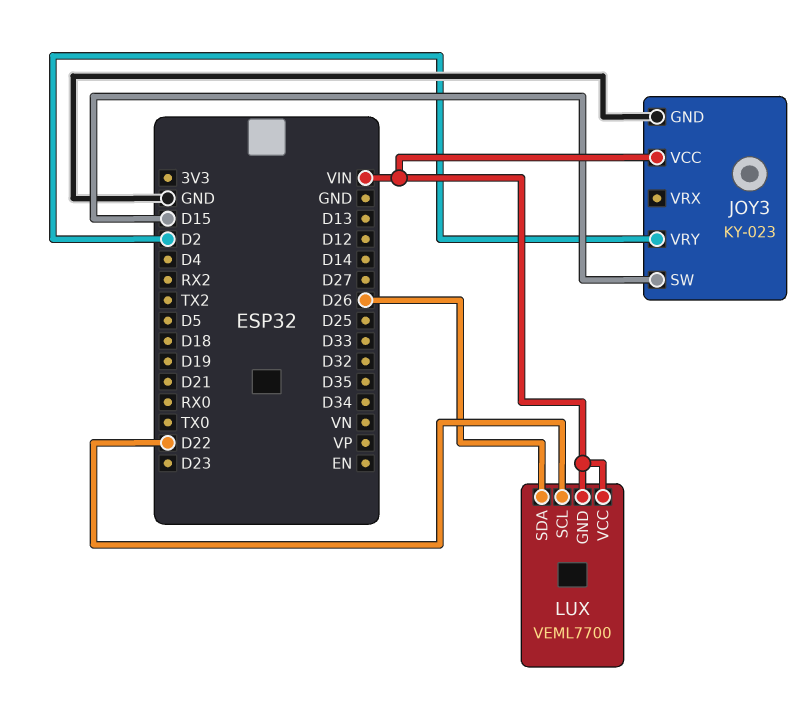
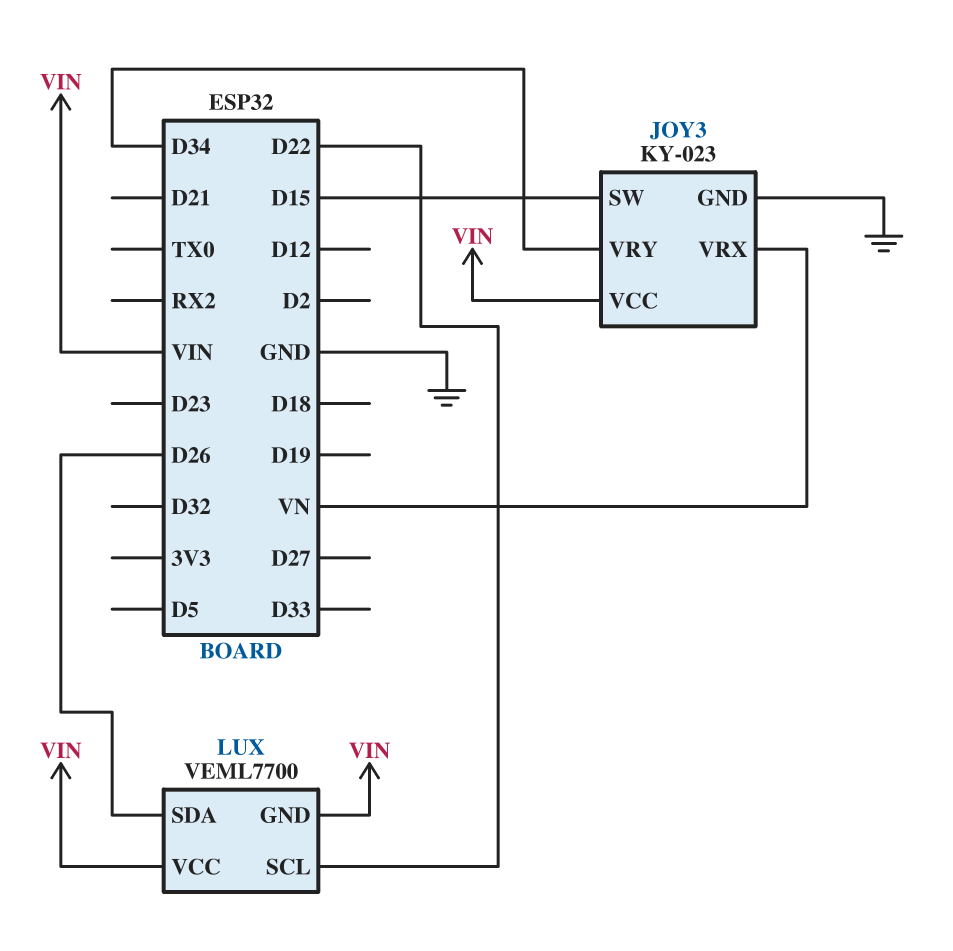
JOY3 pin VRX: none -> VN
JOY3 pin VRY: D2 -> D34

